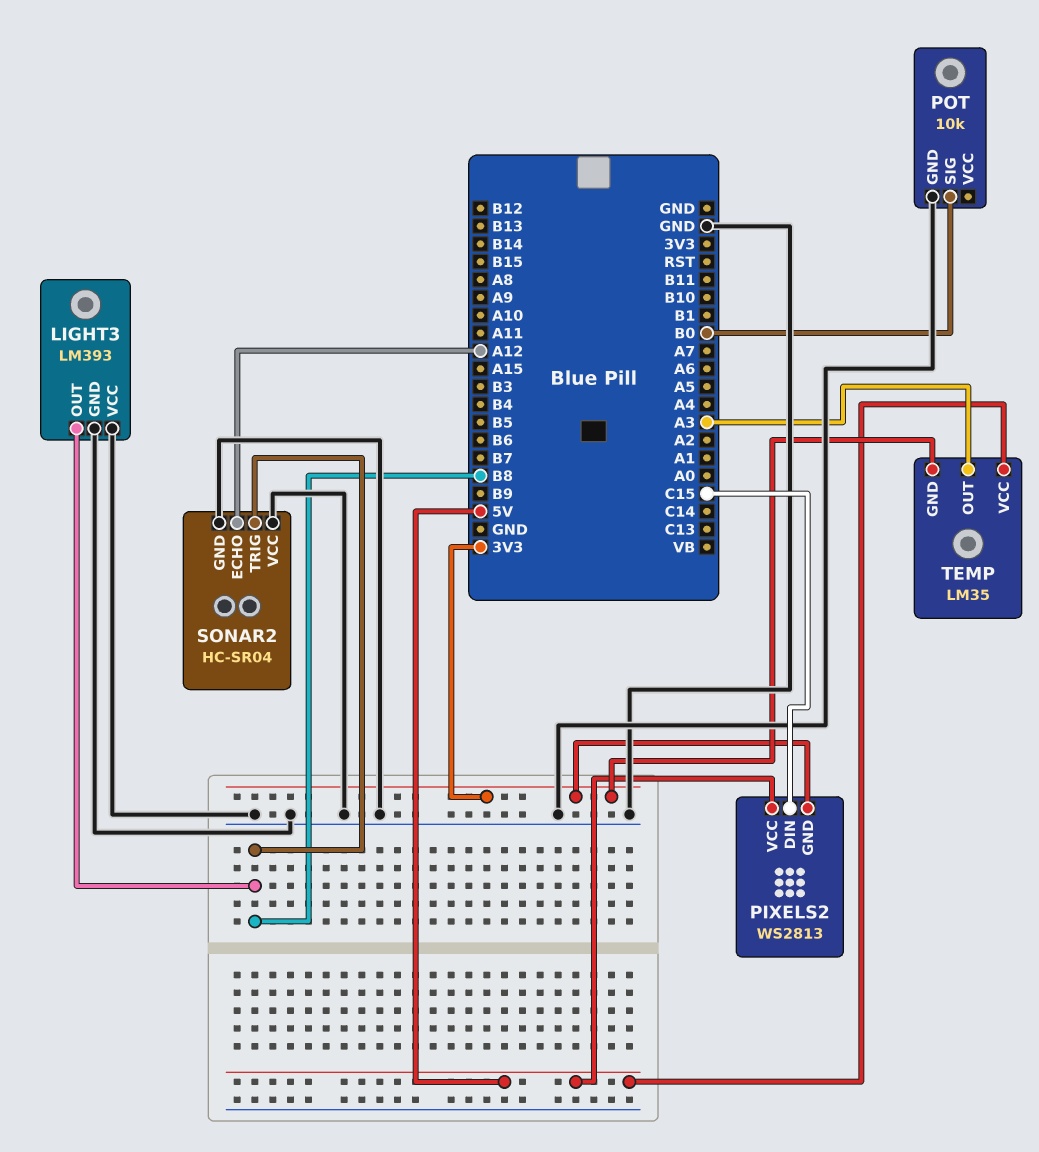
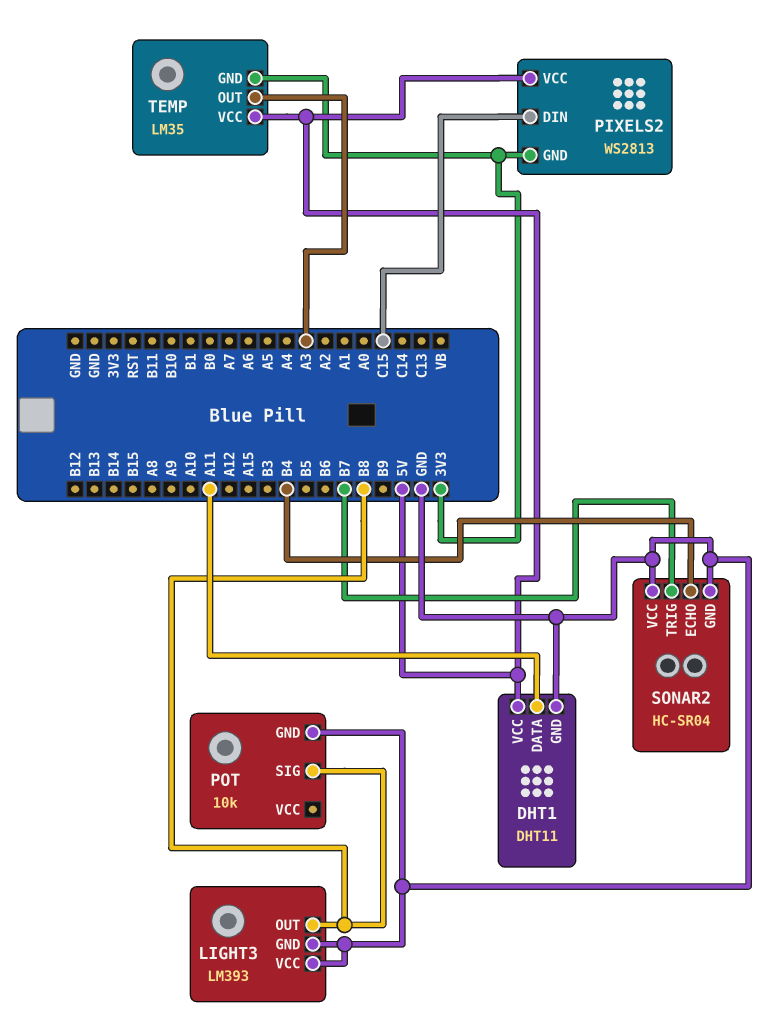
DHT1: none -> DHT11
DHT1 pin DATA: none -> A11
DHT1 pin GND: none -> GND
DHT1 pin VCC: none -> 5V
POT pin SIG: B0 -> B8
SONAR2 pin ECHO: A12 -> B4
SONAR2 pin TRIG: B8 -> B7

